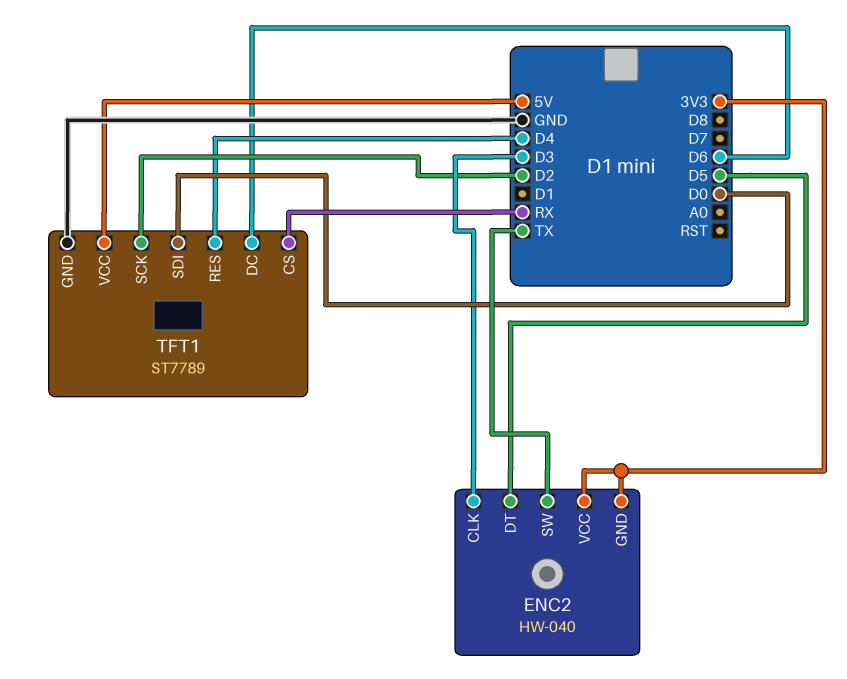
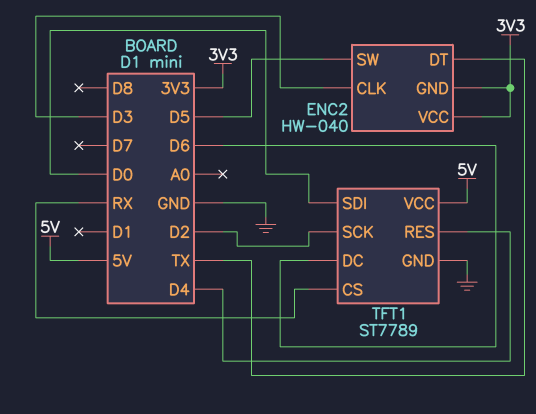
ENC2 pin DT: D5 -> TX
ENC2 pin SW: TX -> D5

